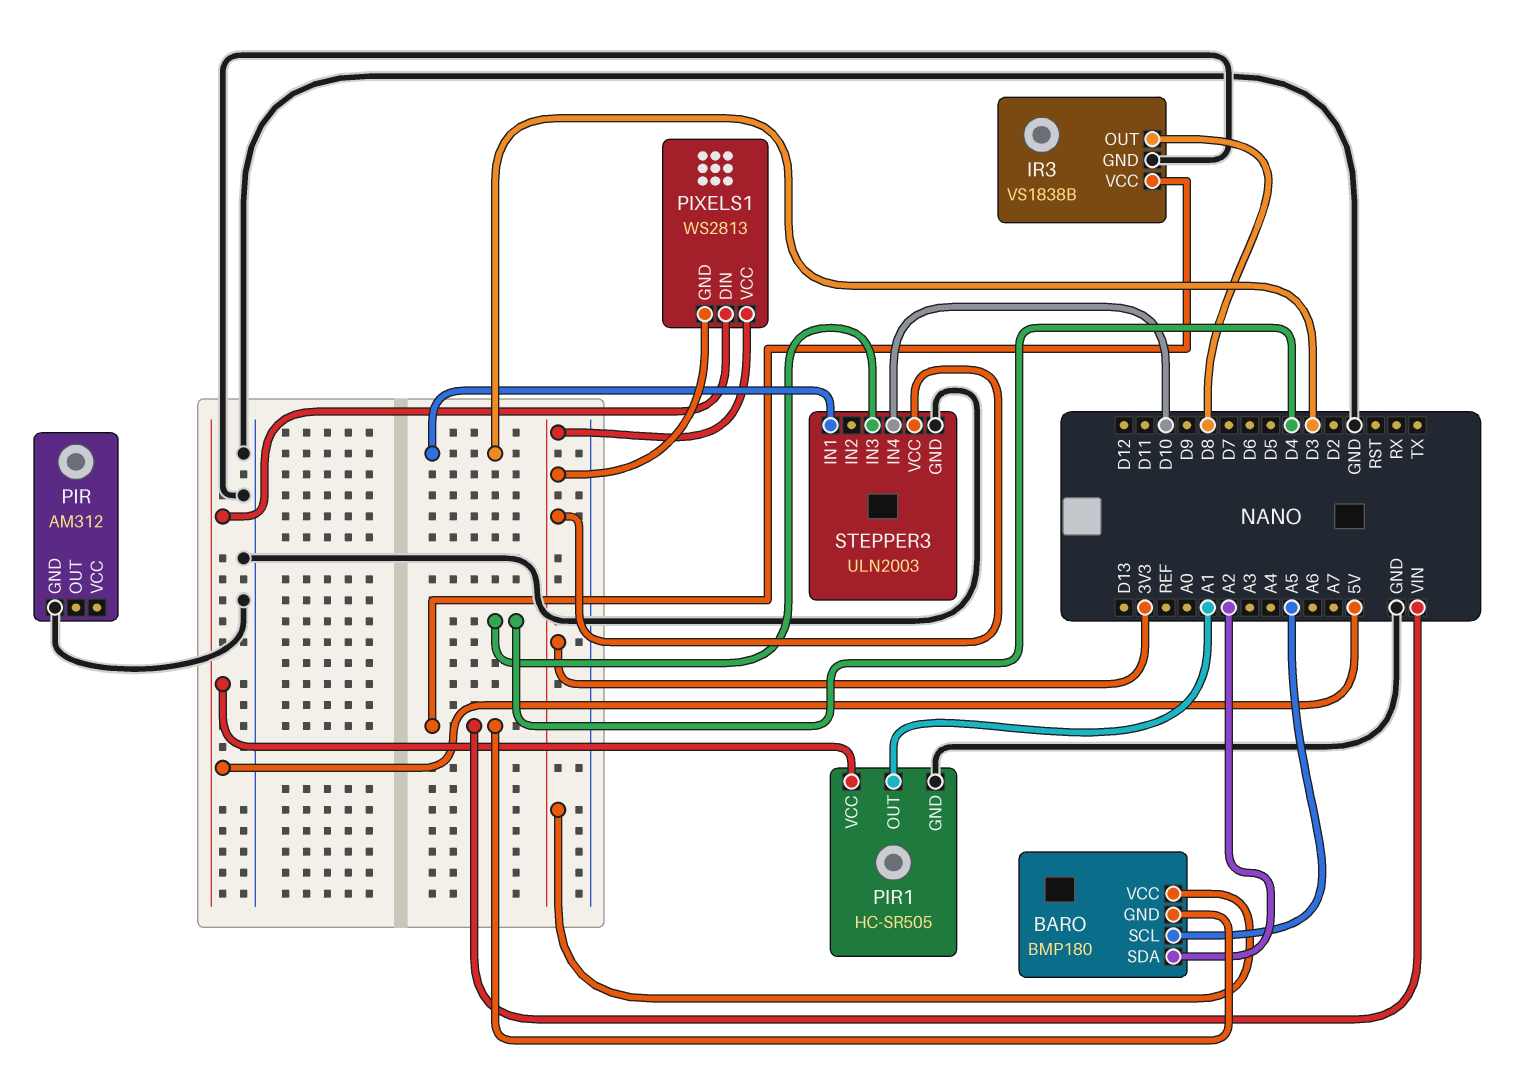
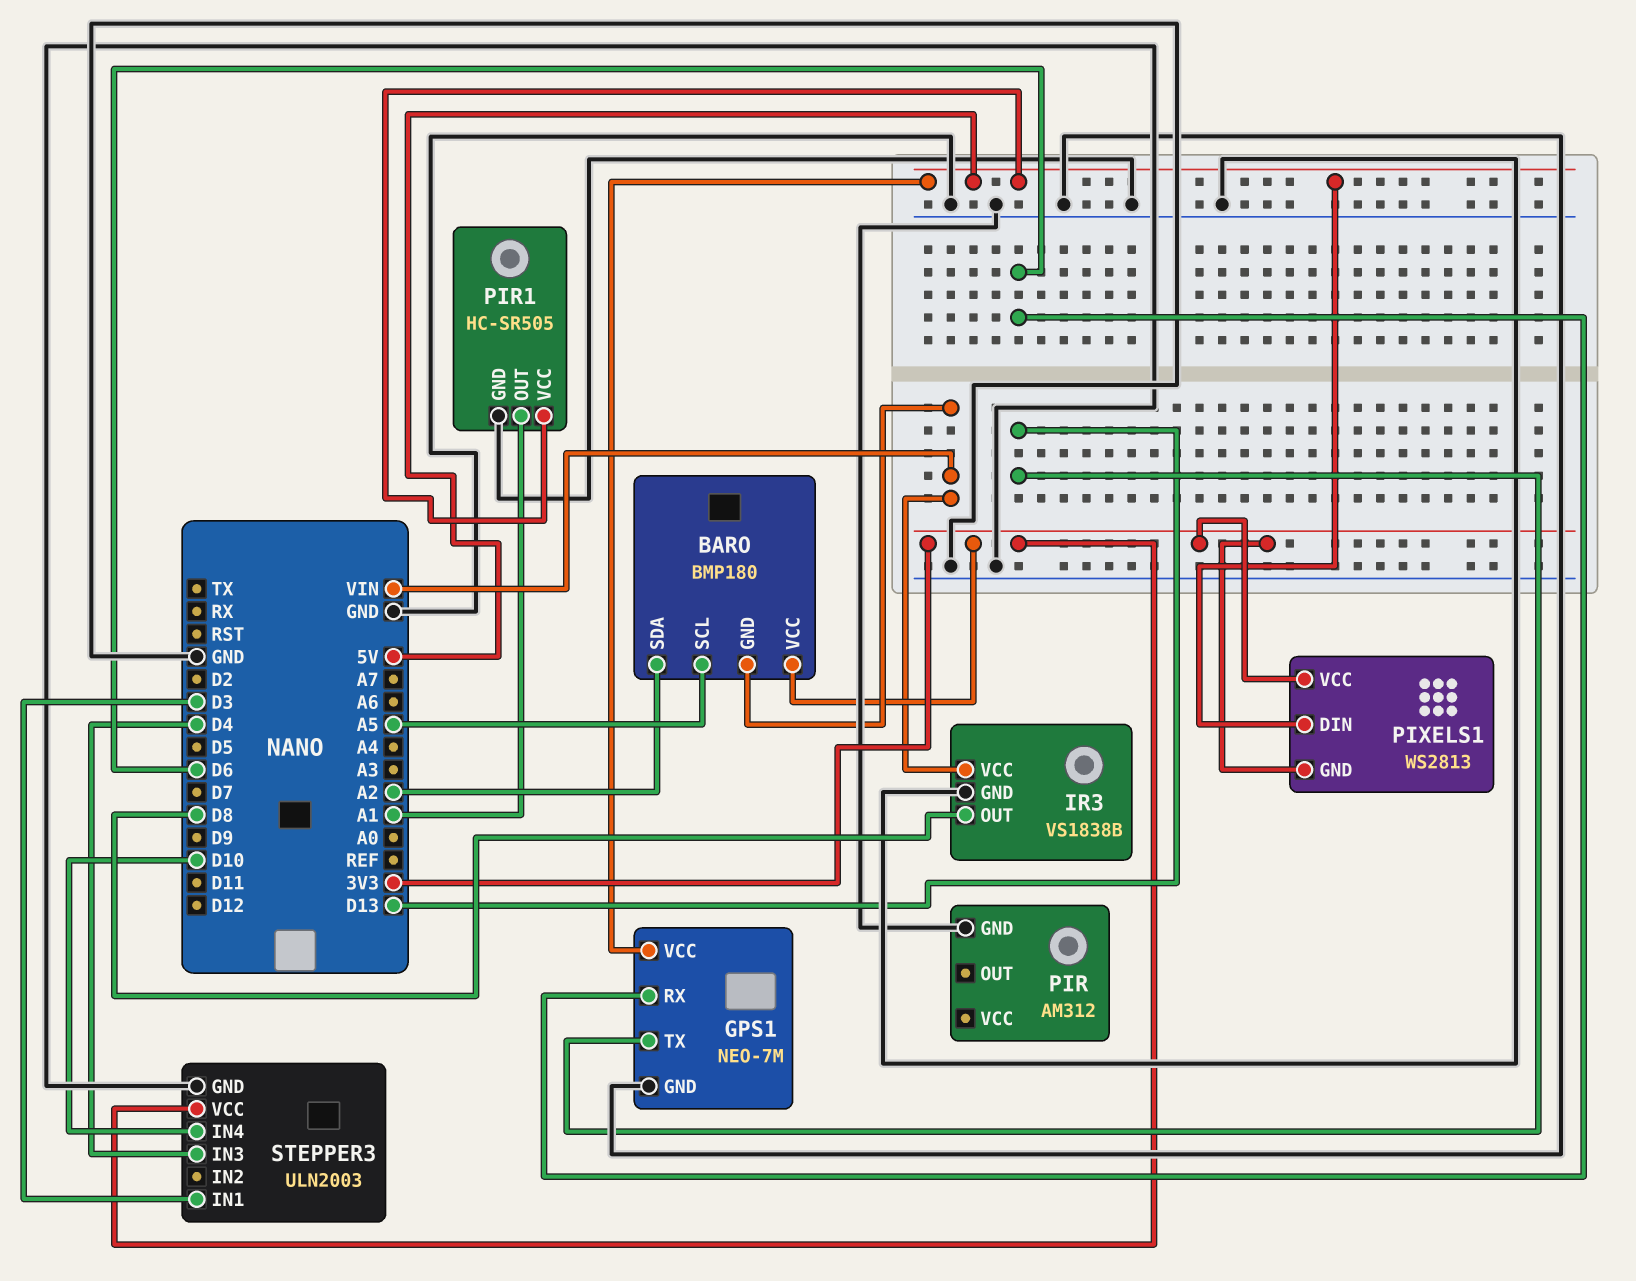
GPS1: none -> NEO-7M
GPS1 pin GND: none -> GND
GPS1 pin RX: none -> D6
GPS1 pin TX: none -> D13
GPS1 pin VCC: none -> 5V

